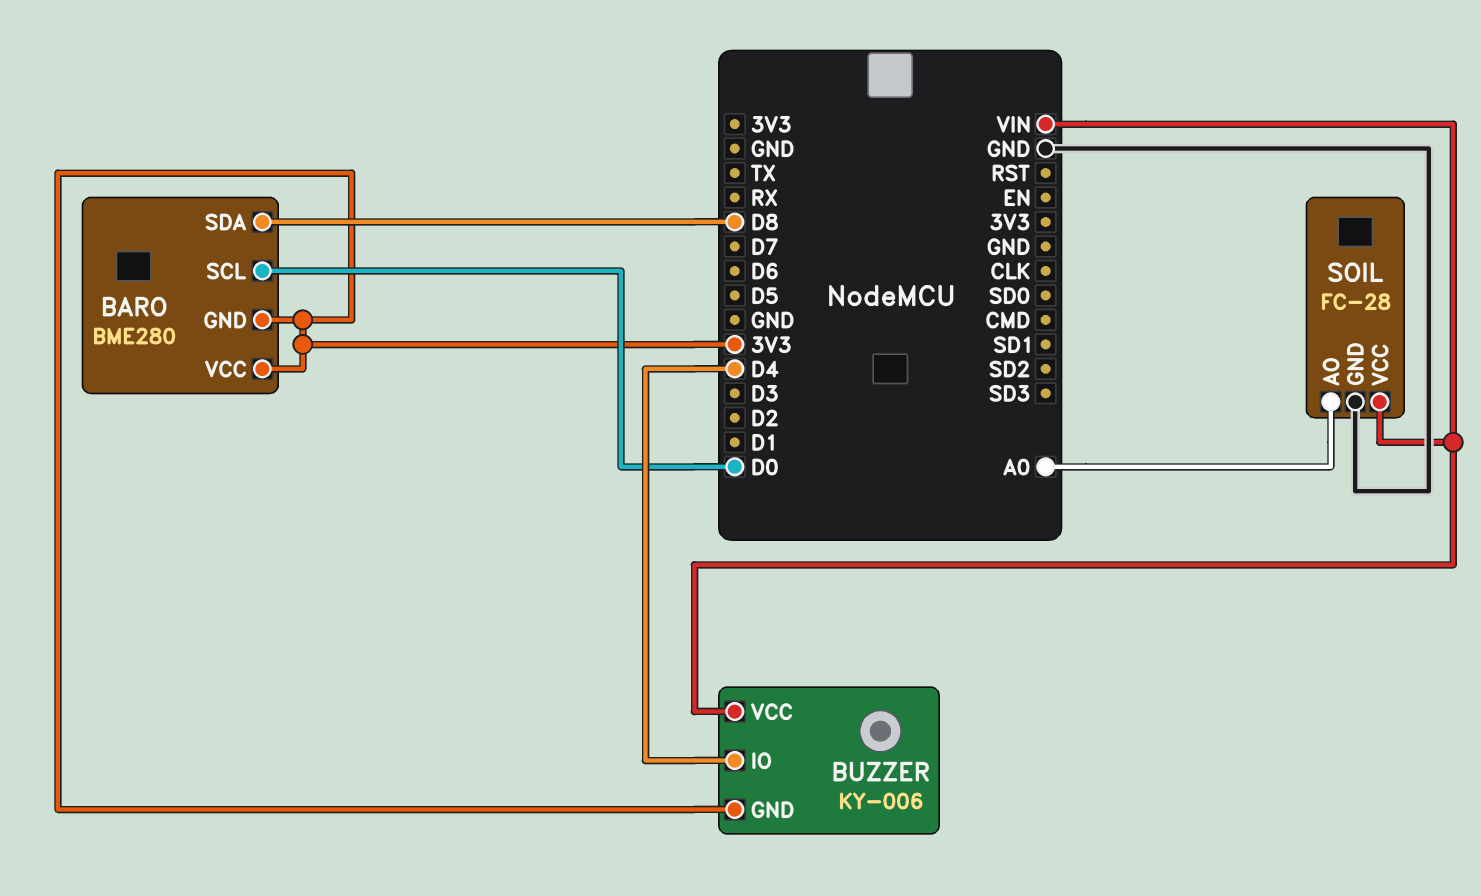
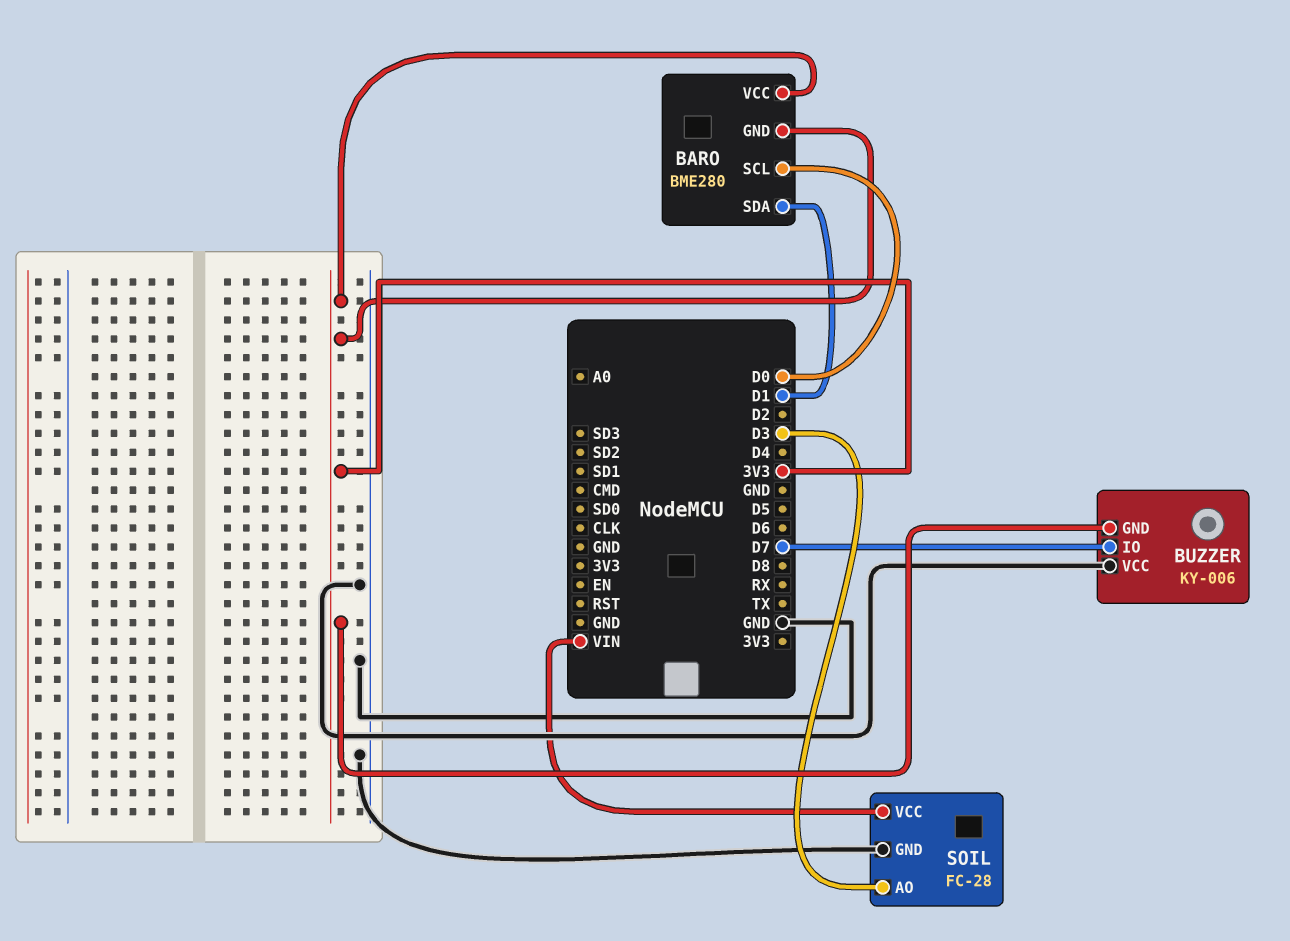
BARO pin SDA: D8 -> D1
BUZZER pin IO: D4 -> D7
BUZZER pin VCC: VIN -> GND
SOIL pin AO: A0 -> D3

